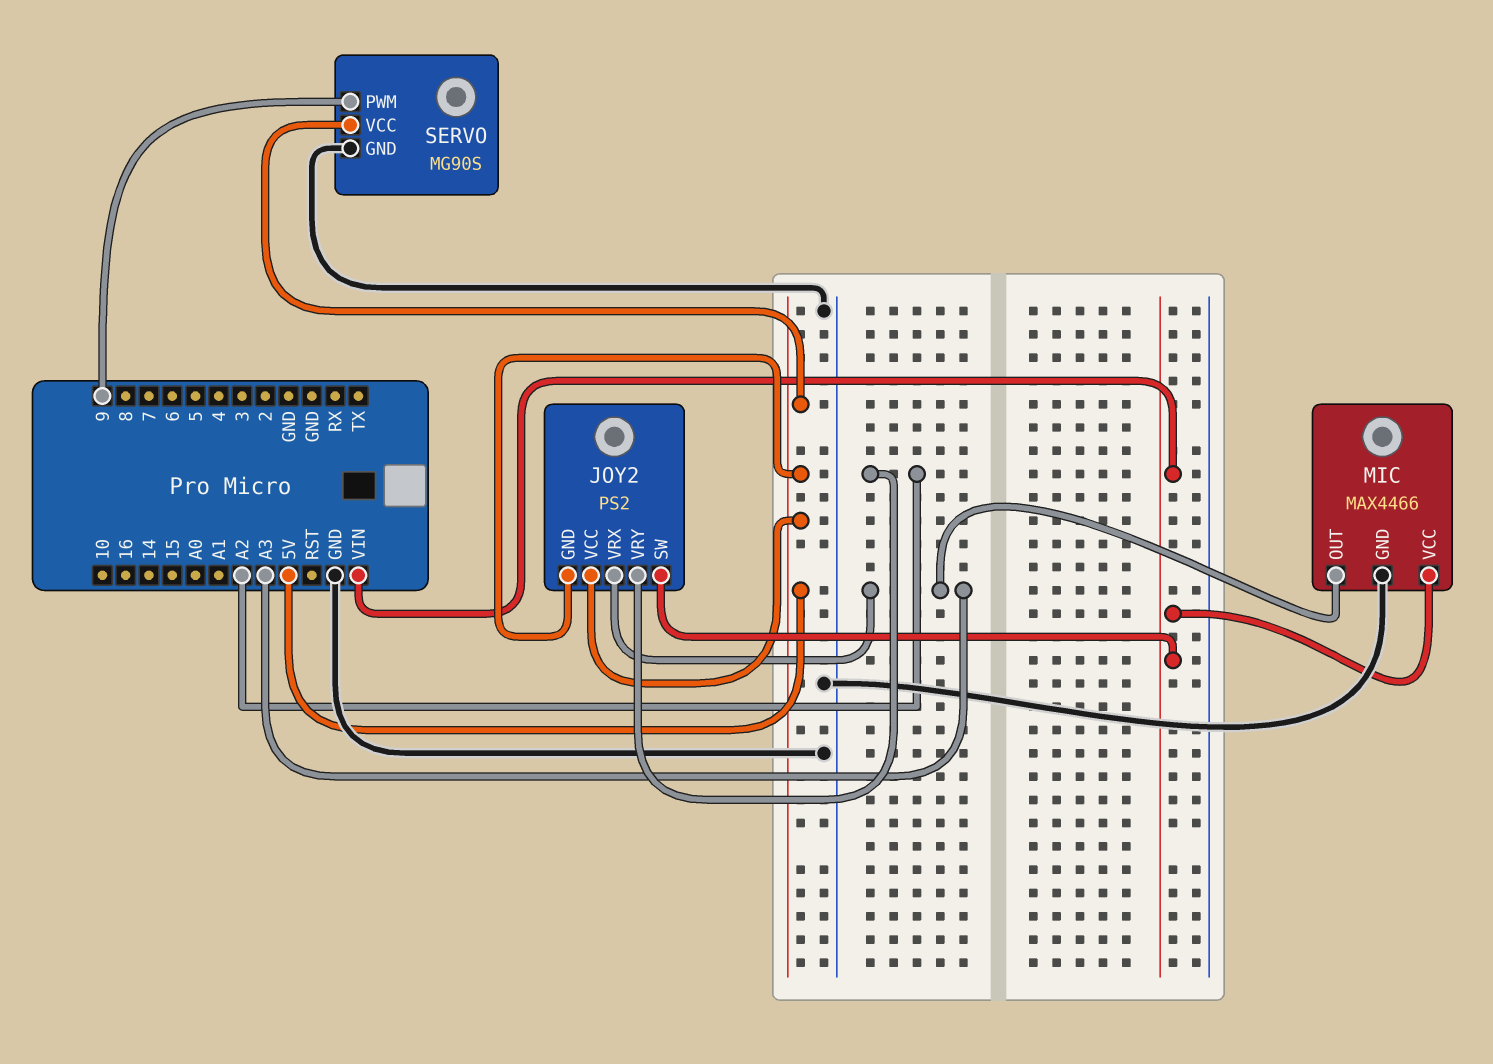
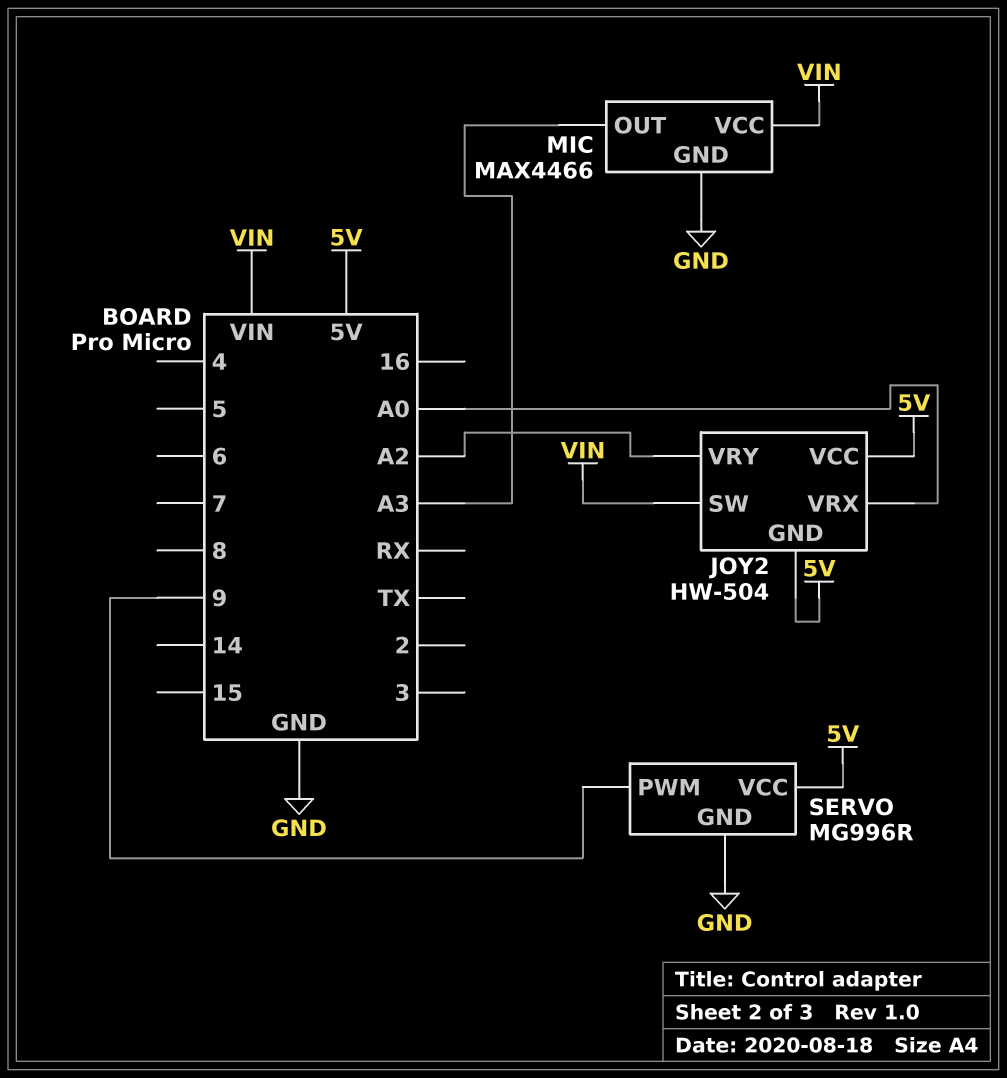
JOY2: PS2 -> HW-504
JOY2 pin VRX: A3 -> A0
SERVO: MG90S -> MG996R

